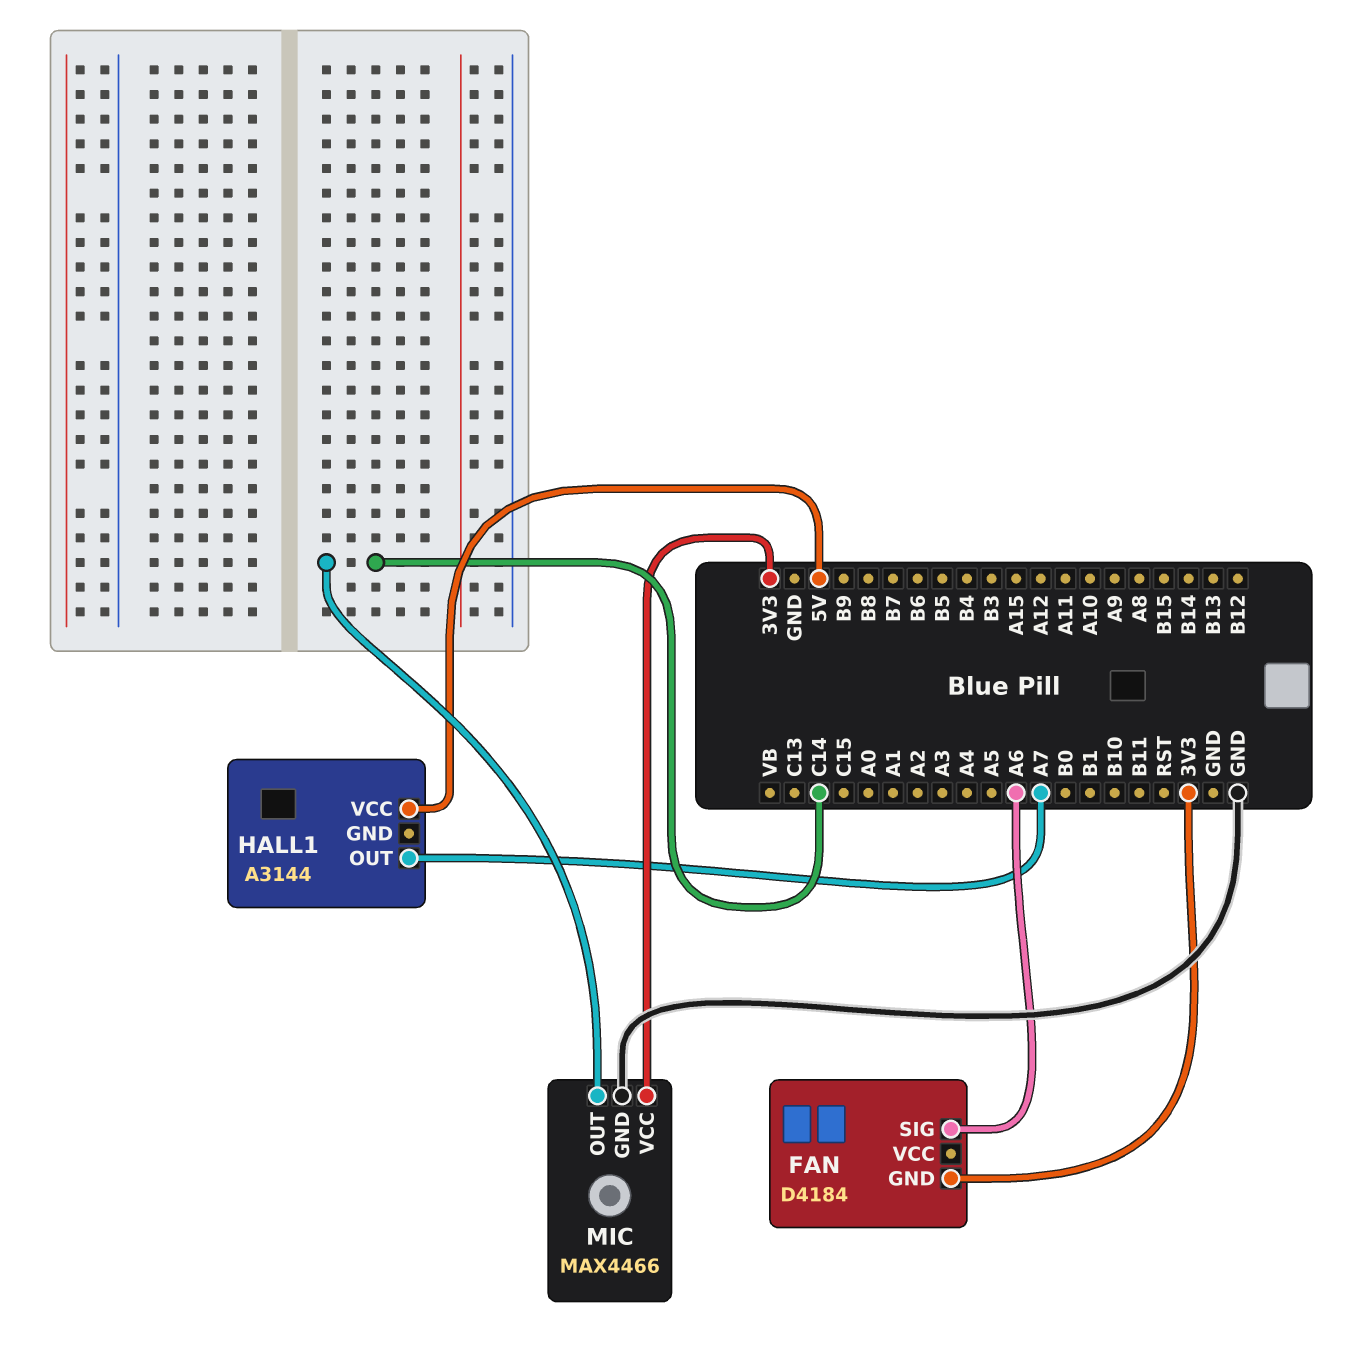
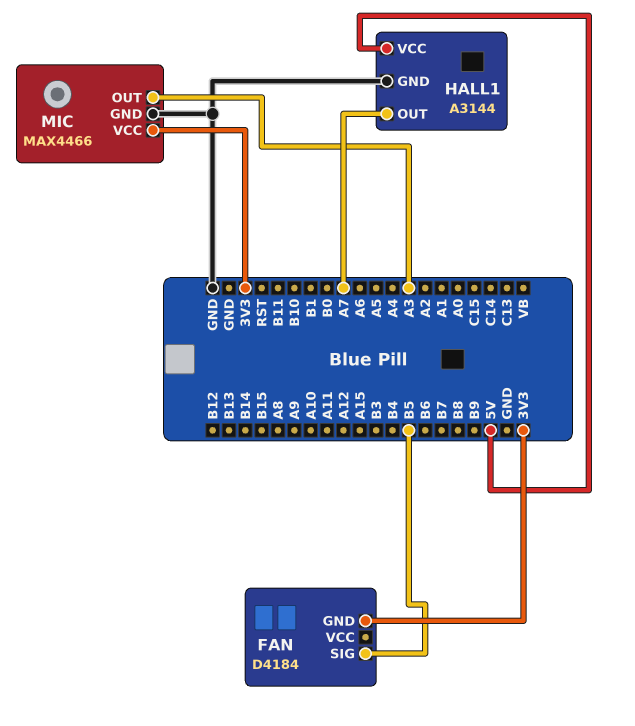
FAN pin SIG: A6 -> B5
HALL1 pin GND: none -> GND
MIC pin OUT: C14 -> A3

